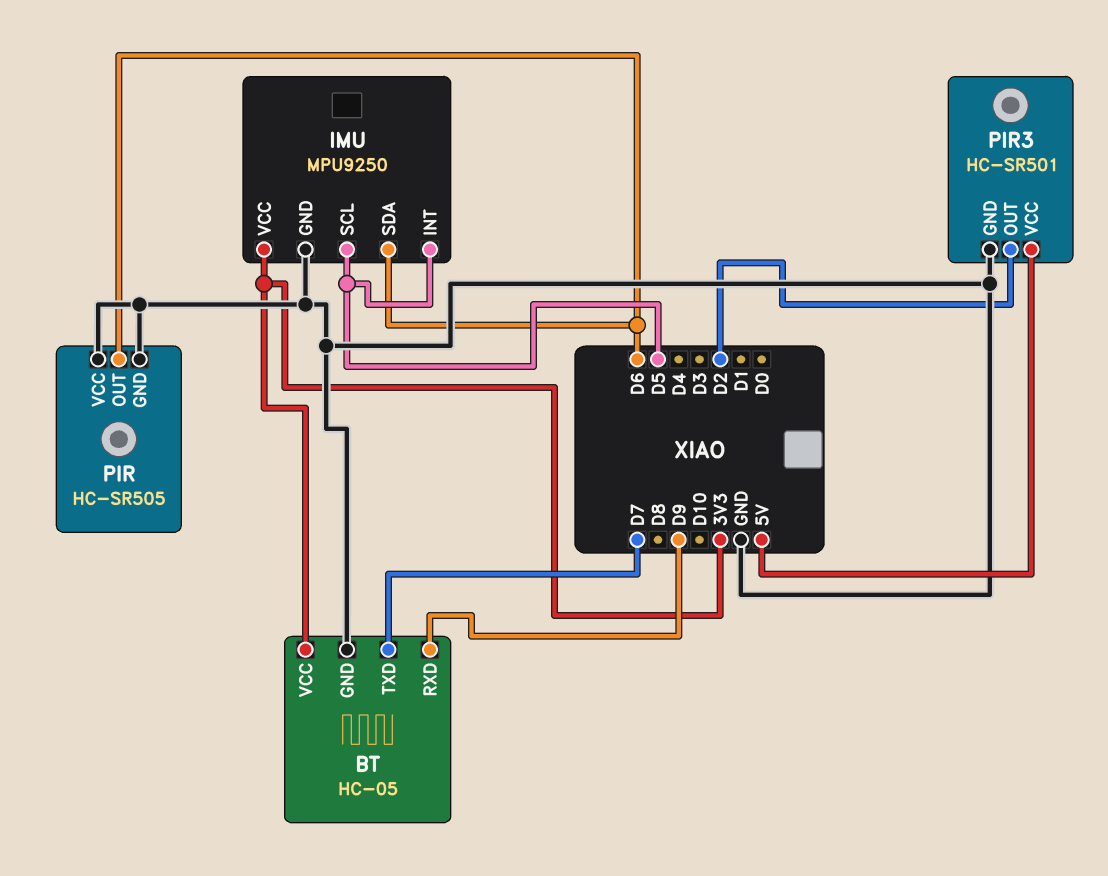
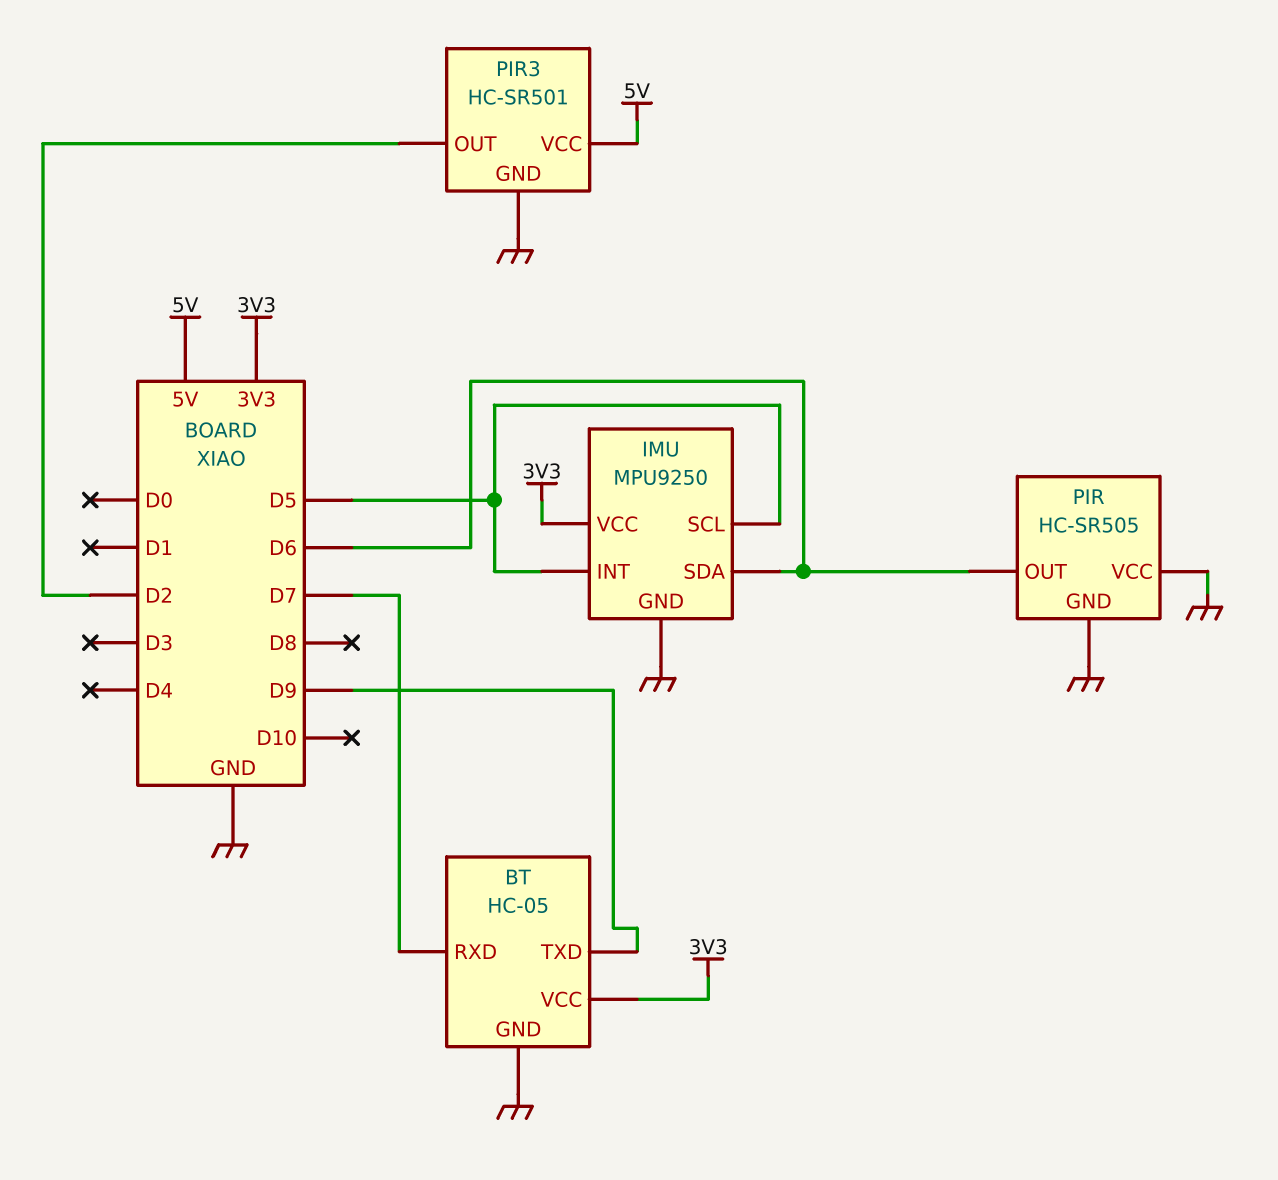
BT pin RXD: D9 -> D7
BT pin TXD: D7 -> D9

